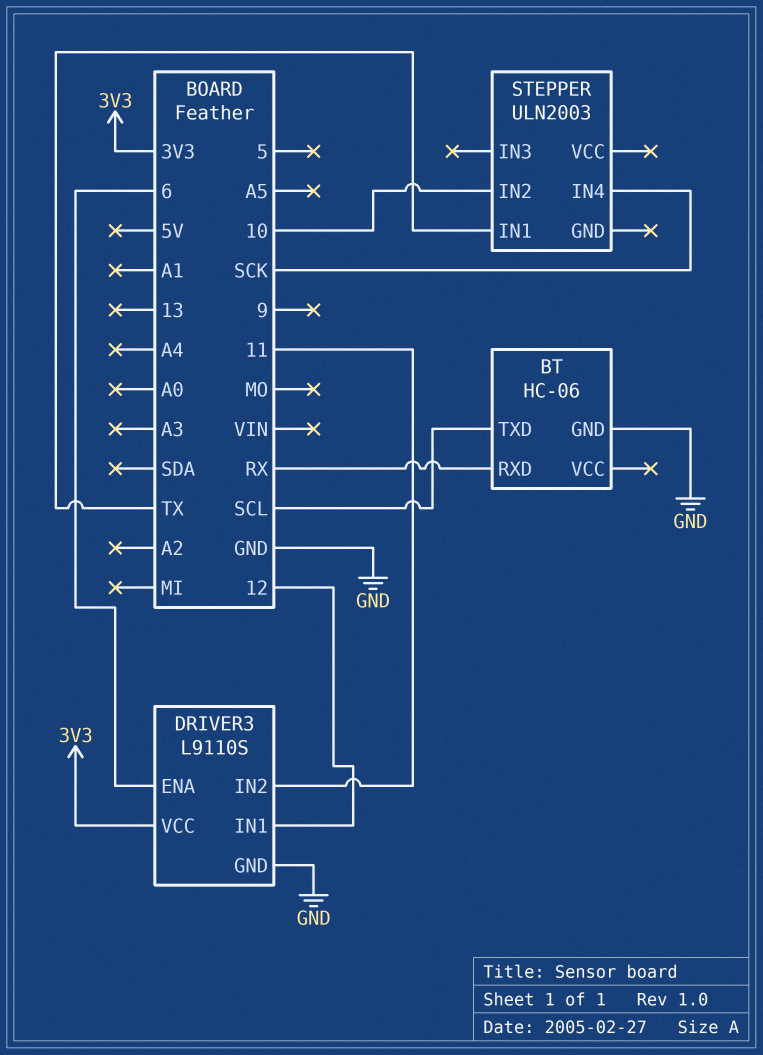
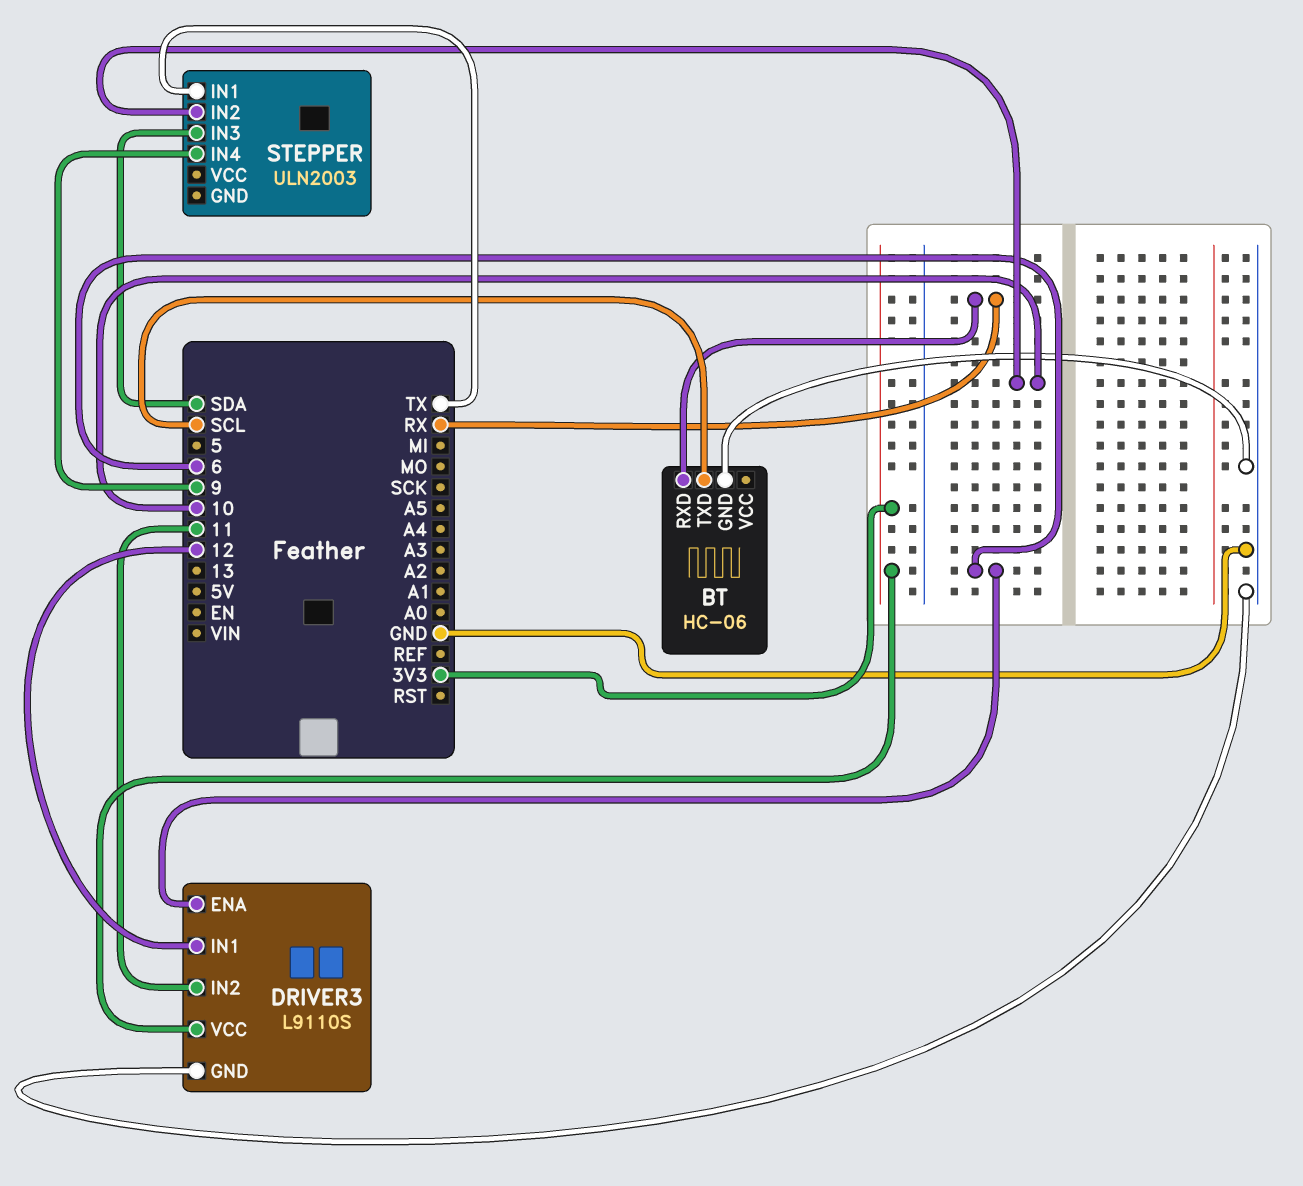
STEPPER pin IN3: none -> SDA
STEPPER pin IN4: SCK -> 9

